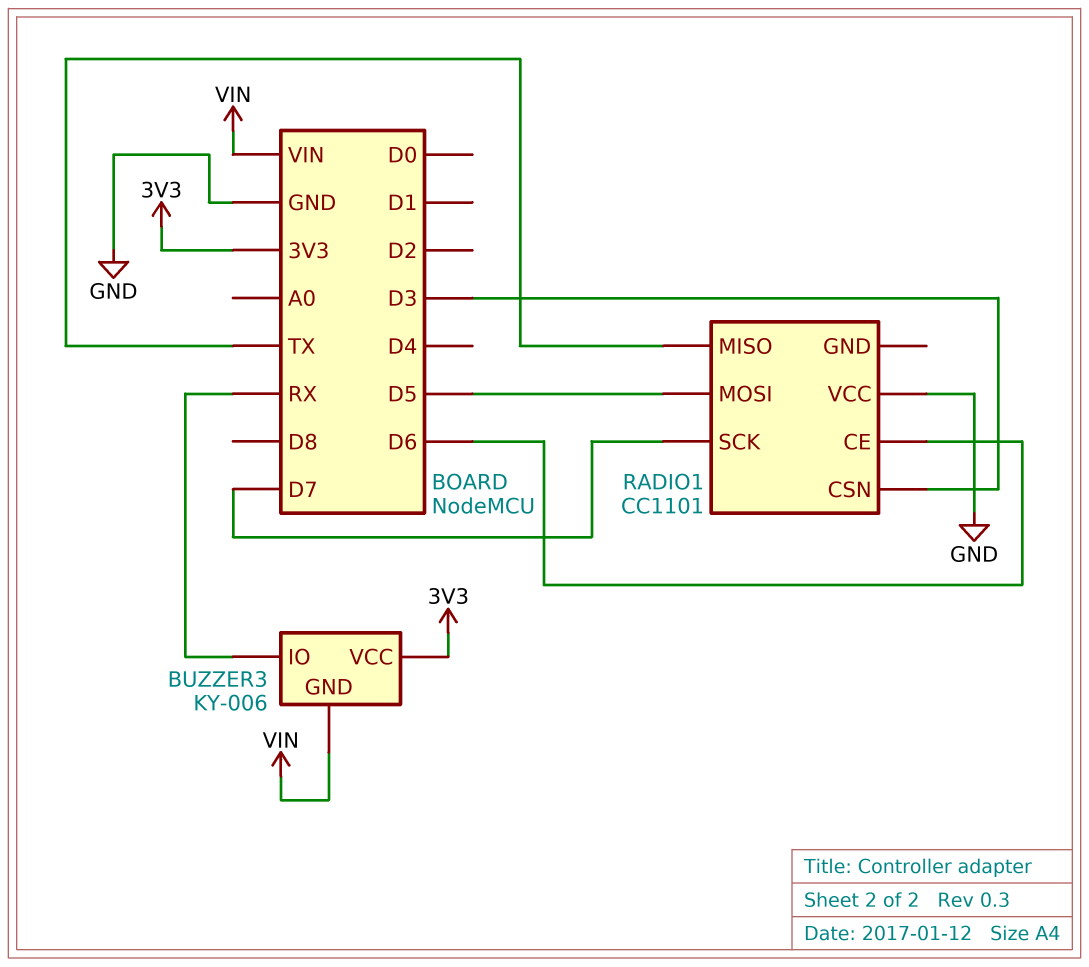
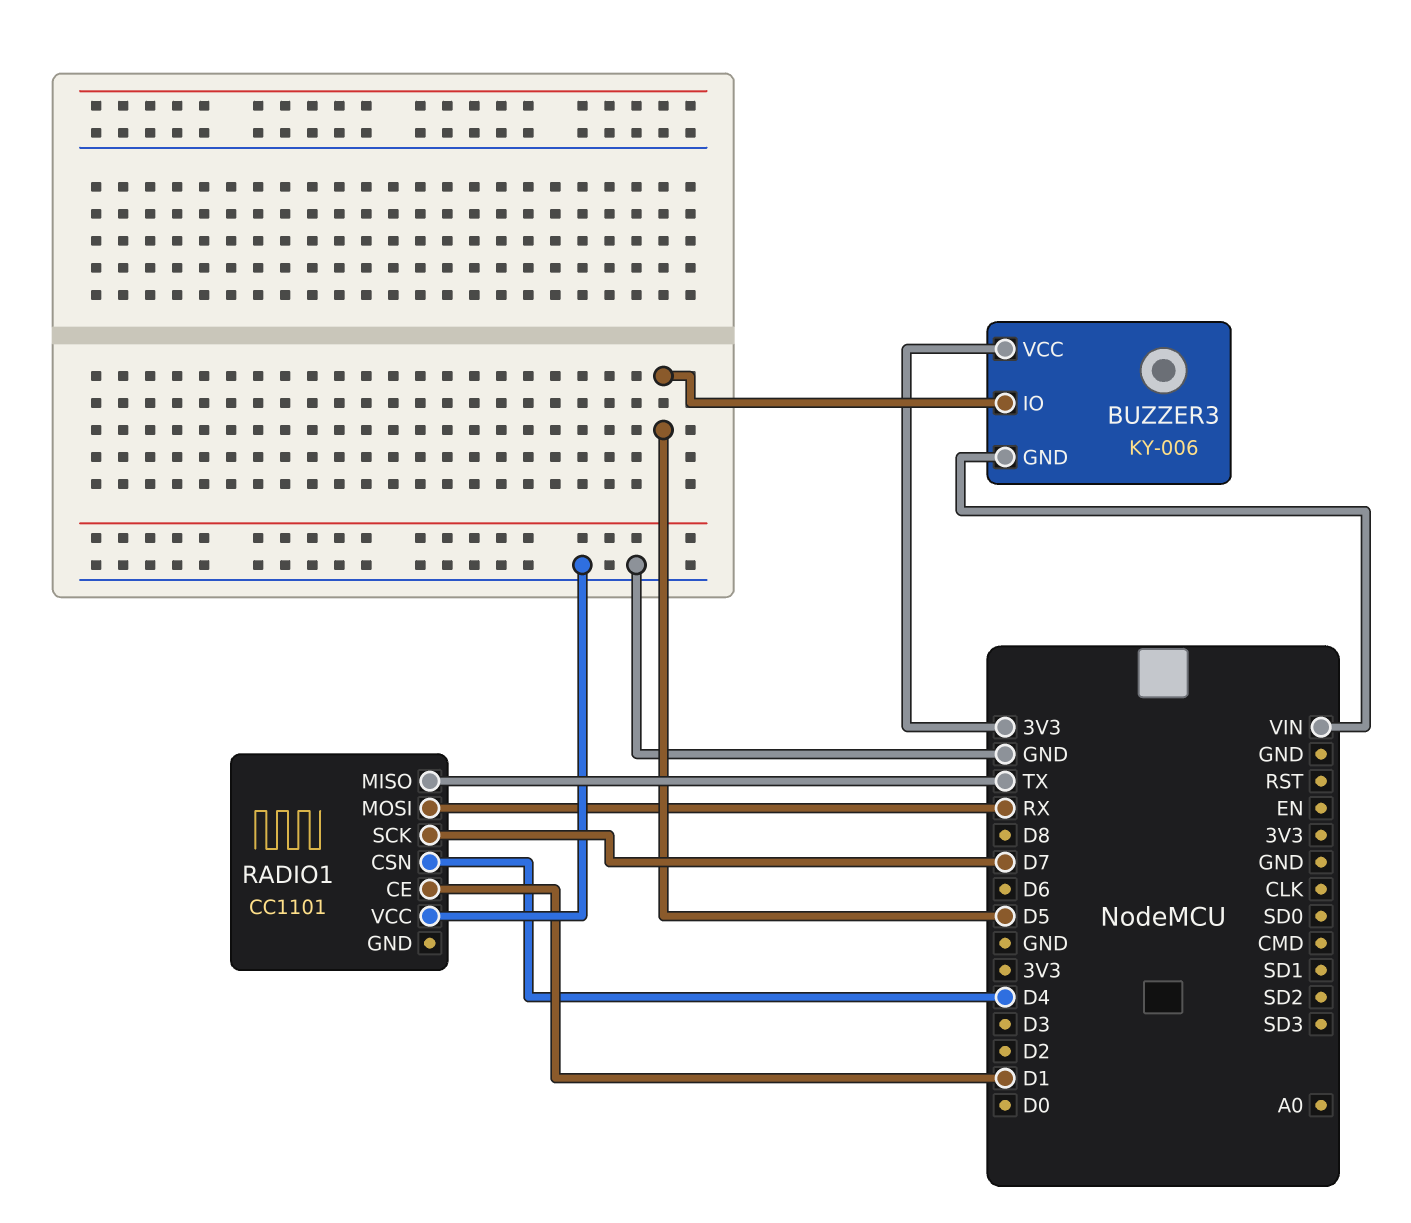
BUZZER3 pin IO: RX -> D5
RADIO1 pin CE: D6 -> D1
RADIO1 pin CSN: D3 -> D4
RADIO1 pin MOSI: D5 -> RX

